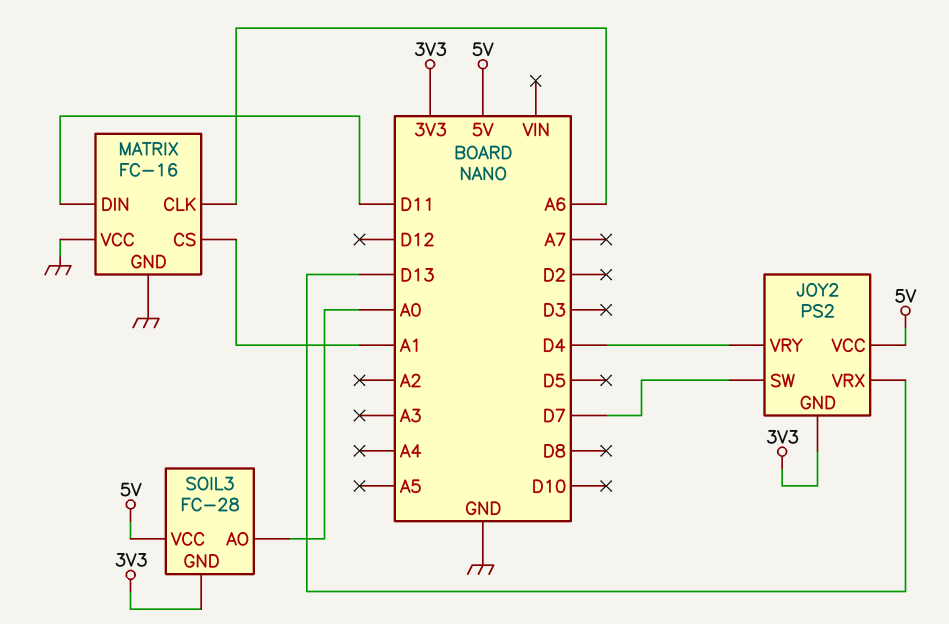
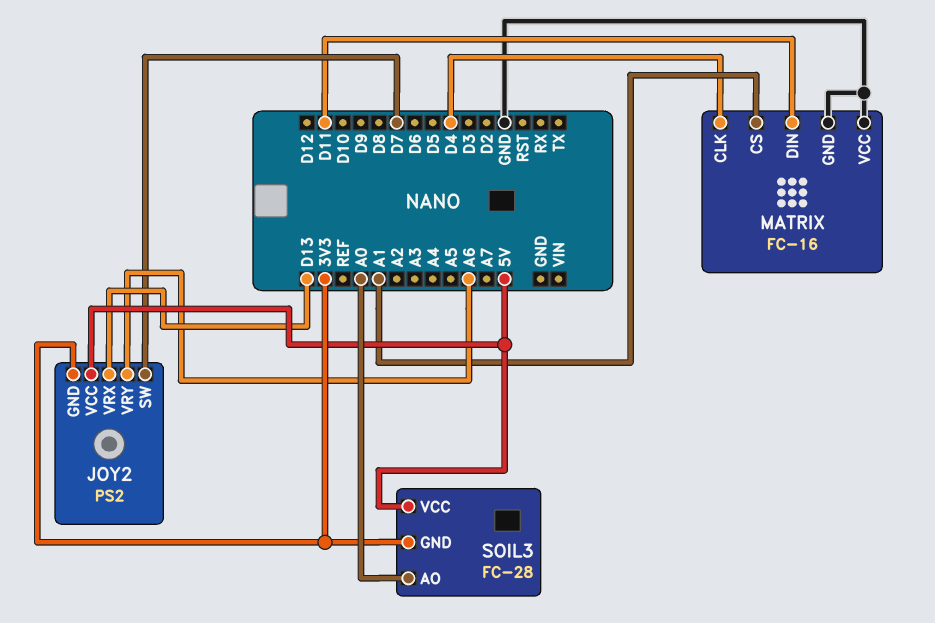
JOY2 pin VRY: D4 -> A6
MATRIX pin CLK: A6 -> D4

